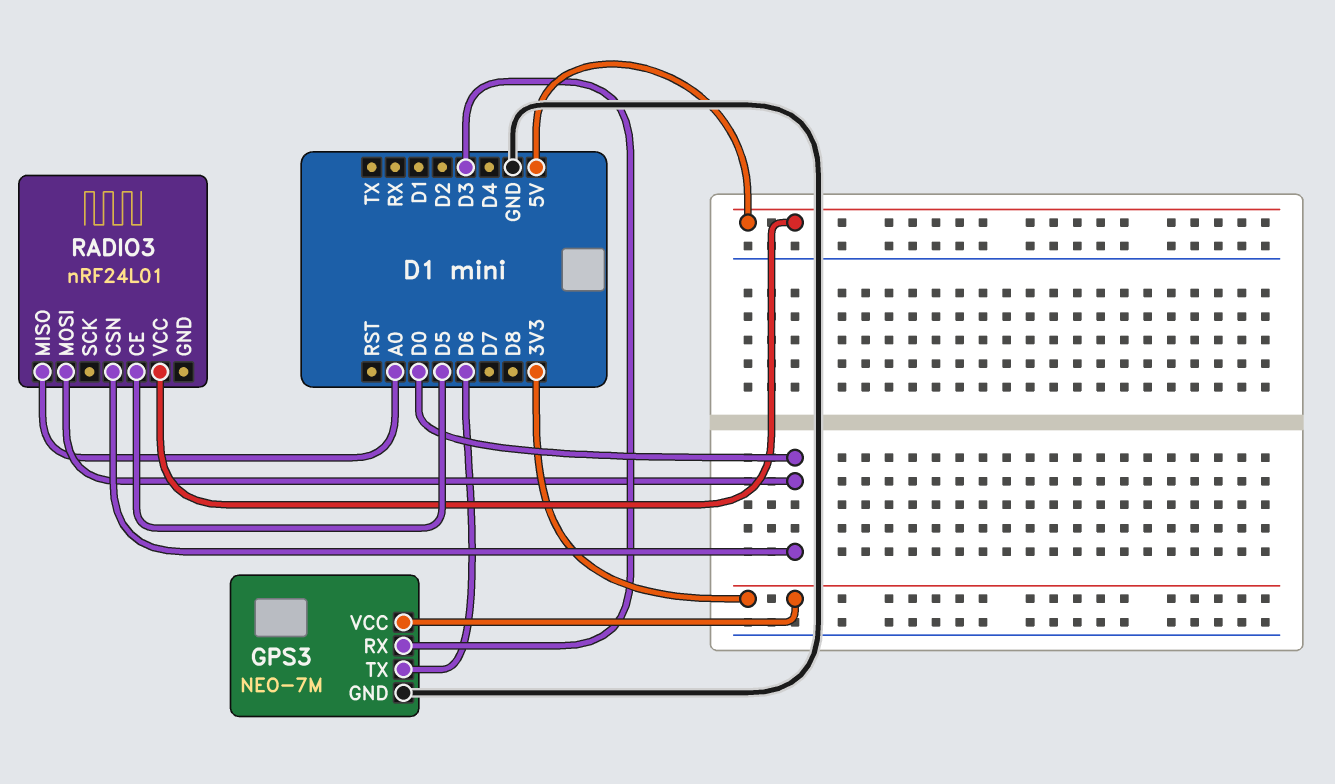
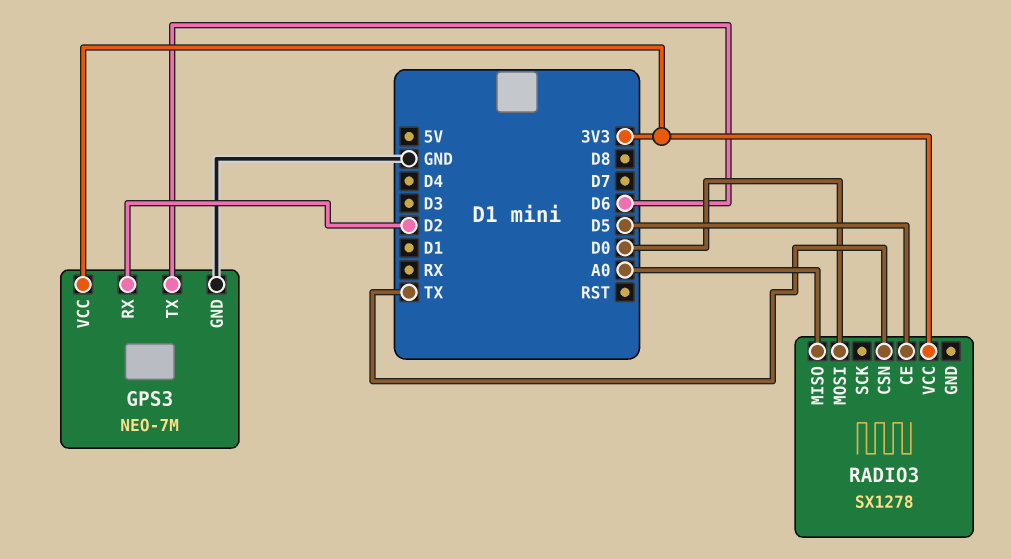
GPS3 pin RX: D3 -> D2
RADIO3: nRF24L01 -> SX1278
RADIO3 pin CSN: D0 -> TX
RADIO3 pin VCC: 5V -> 3V3

